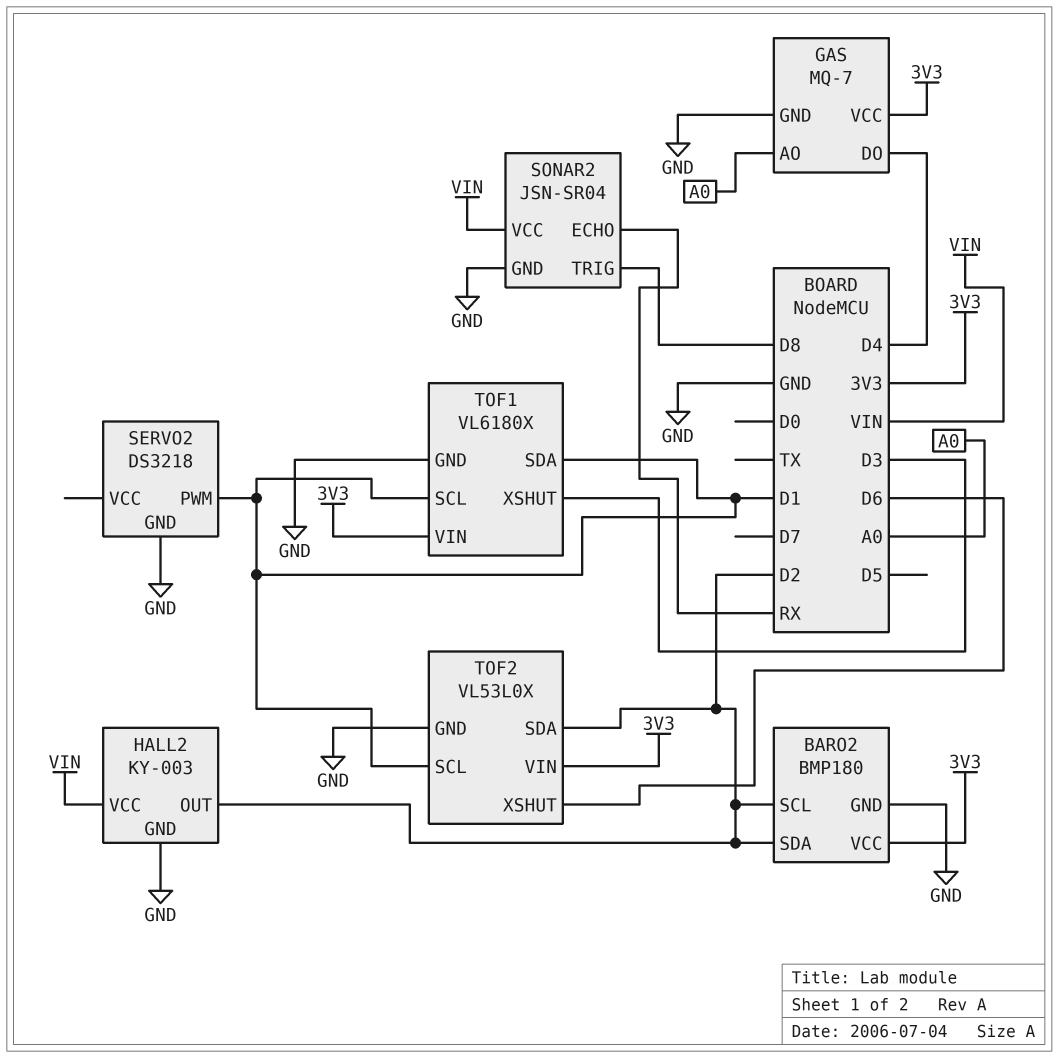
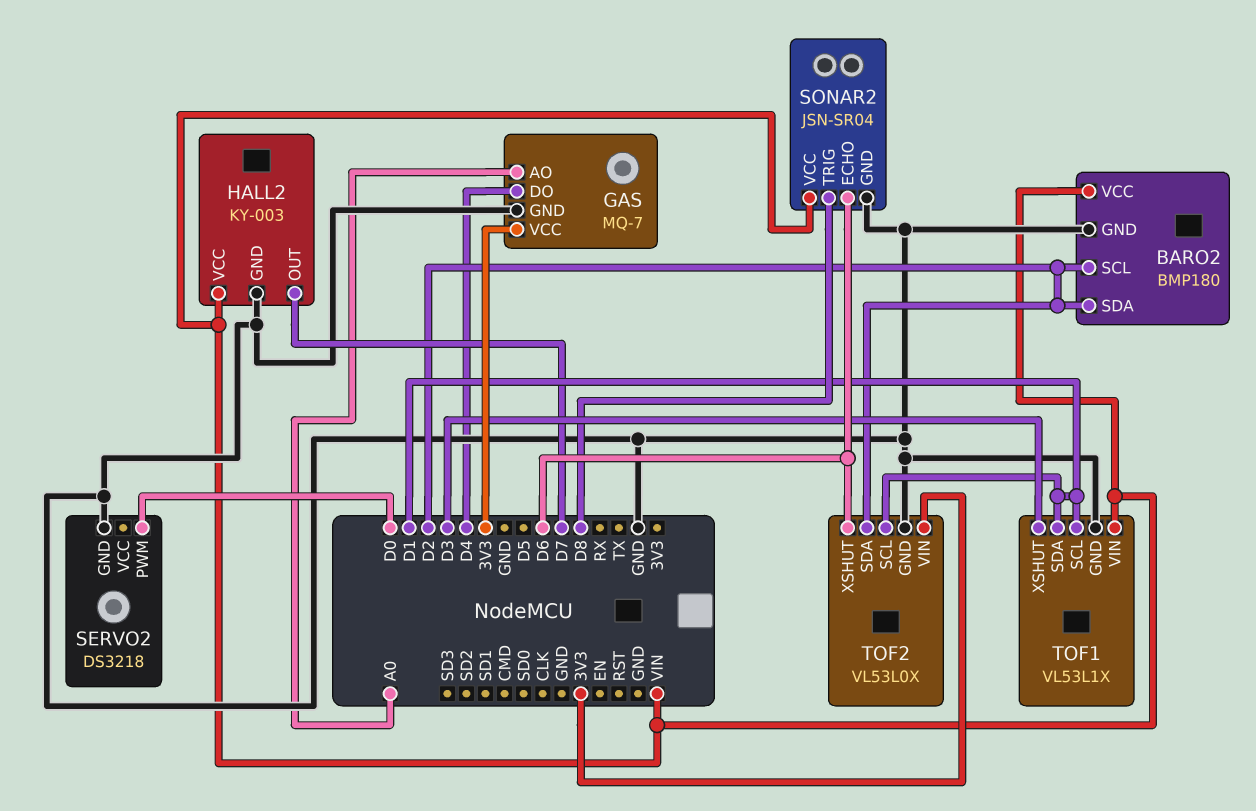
BARO2 pin VCC: 3V3 -> VIN
HALL2 pin OUT: D2 -> D7
SERVO2 pin PWM: D1 -> D0
SONAR2 pin ECHO: RX -> D6
TOF1: VL6180X -> VL53L1X
TOF1 pin VIN: 3V3 -> VIN

